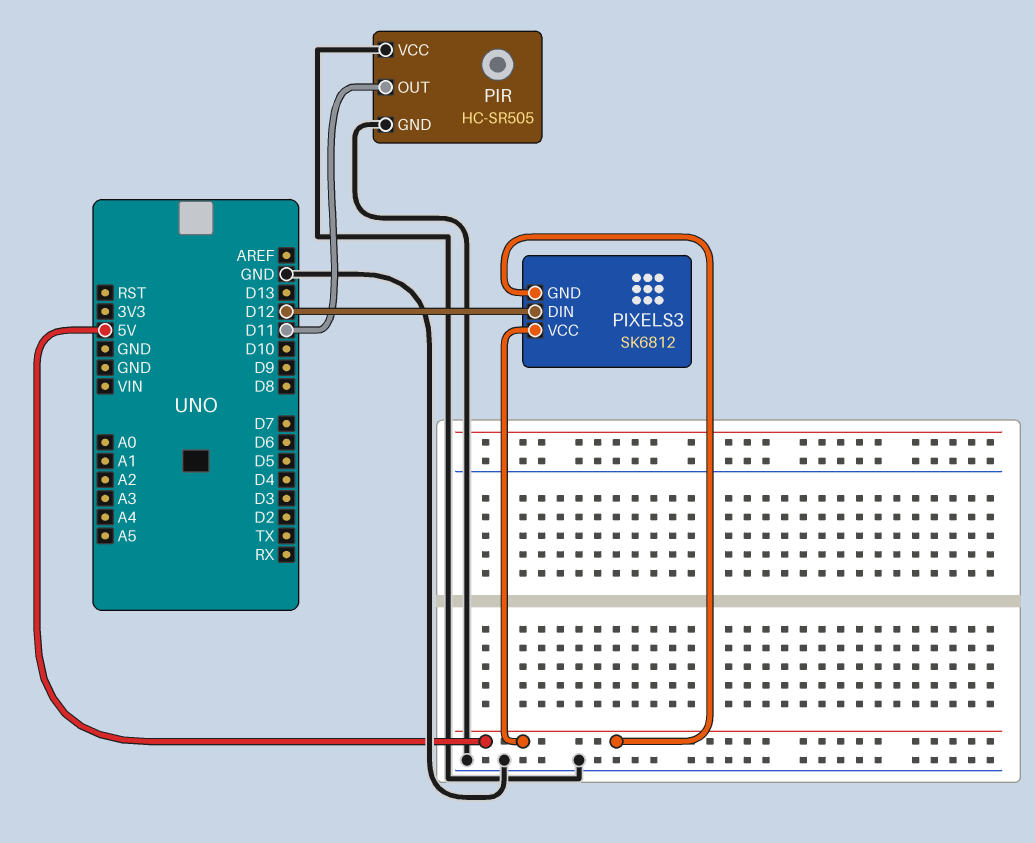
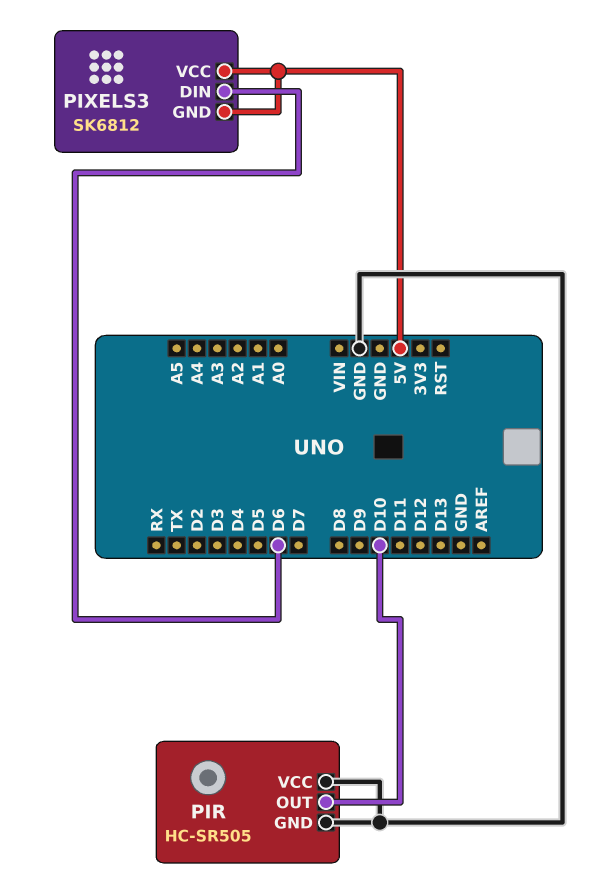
PIR pin OUT: D11 -> D10
PIXELS3 pin DIN: D12 -> D6

